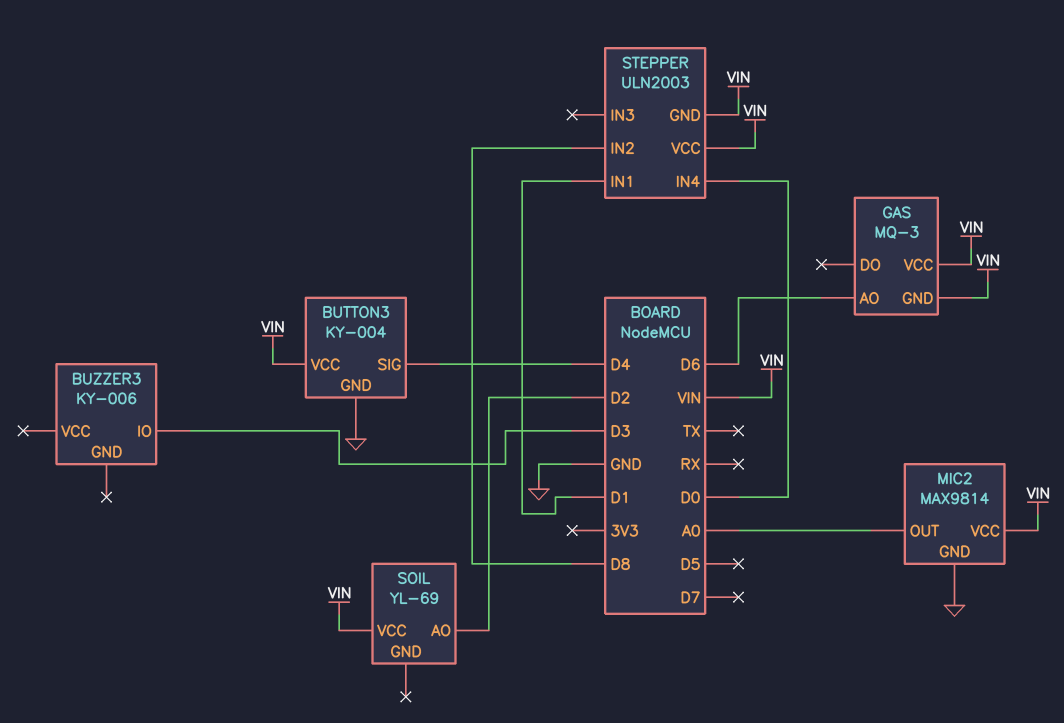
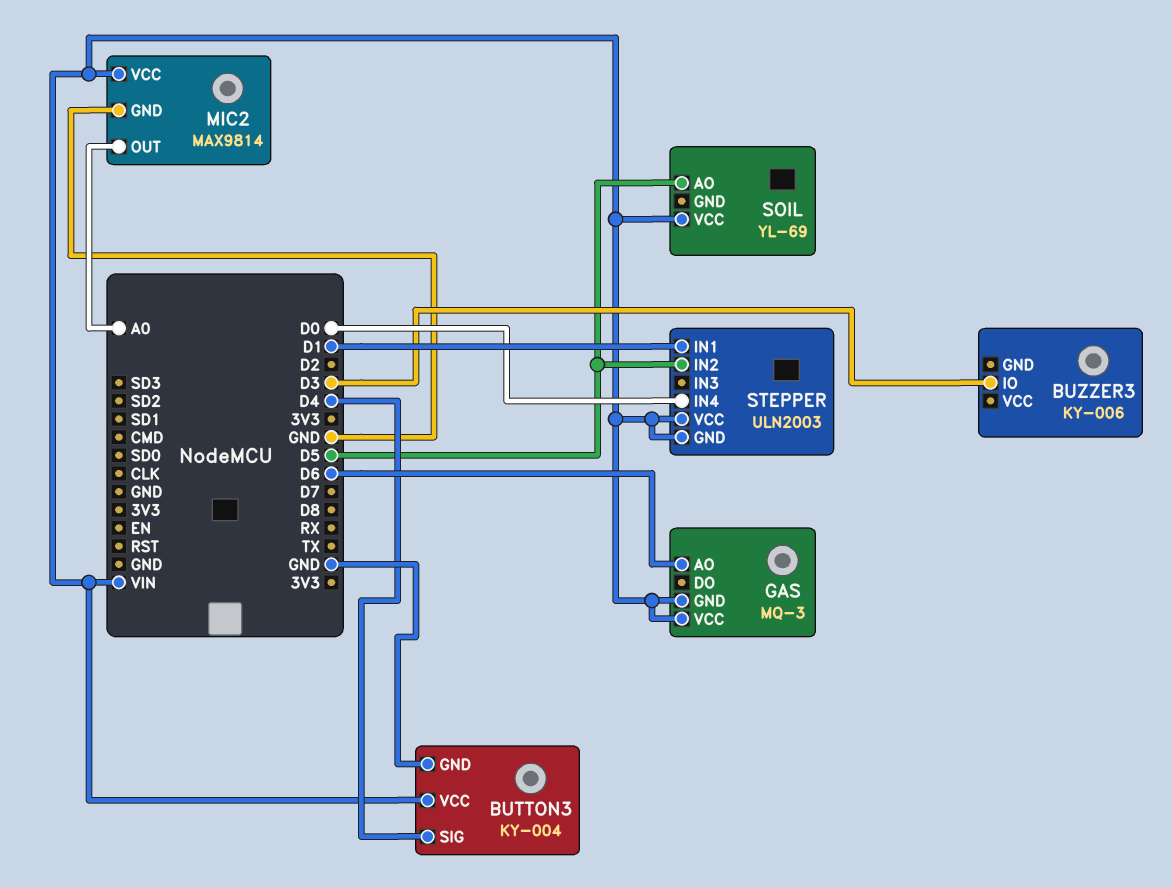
SOIL pin AO: D2 -> D5
STEPPER pin IN2: D8 -> D5

